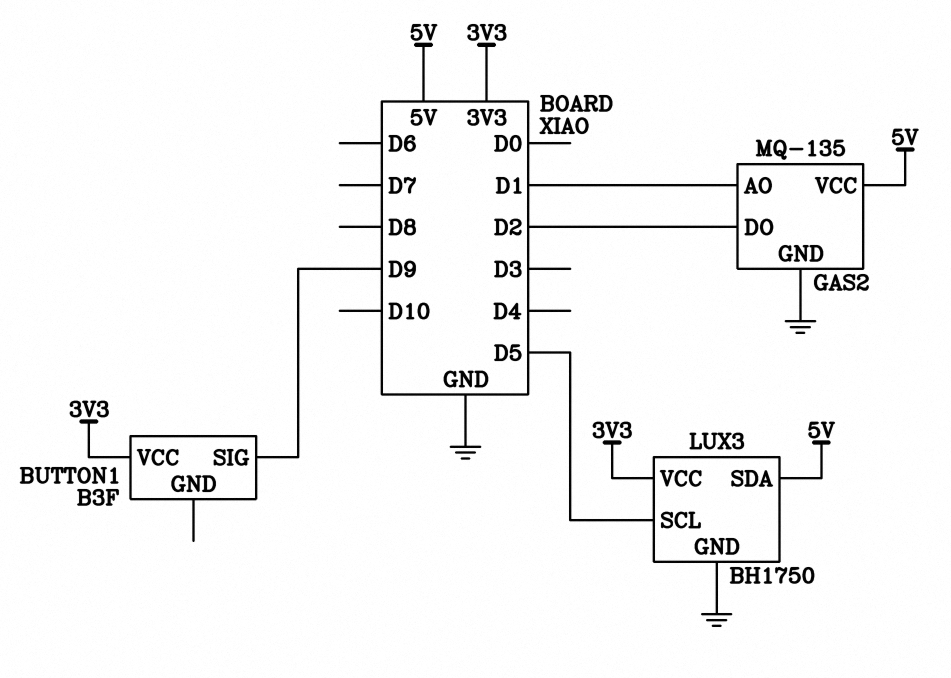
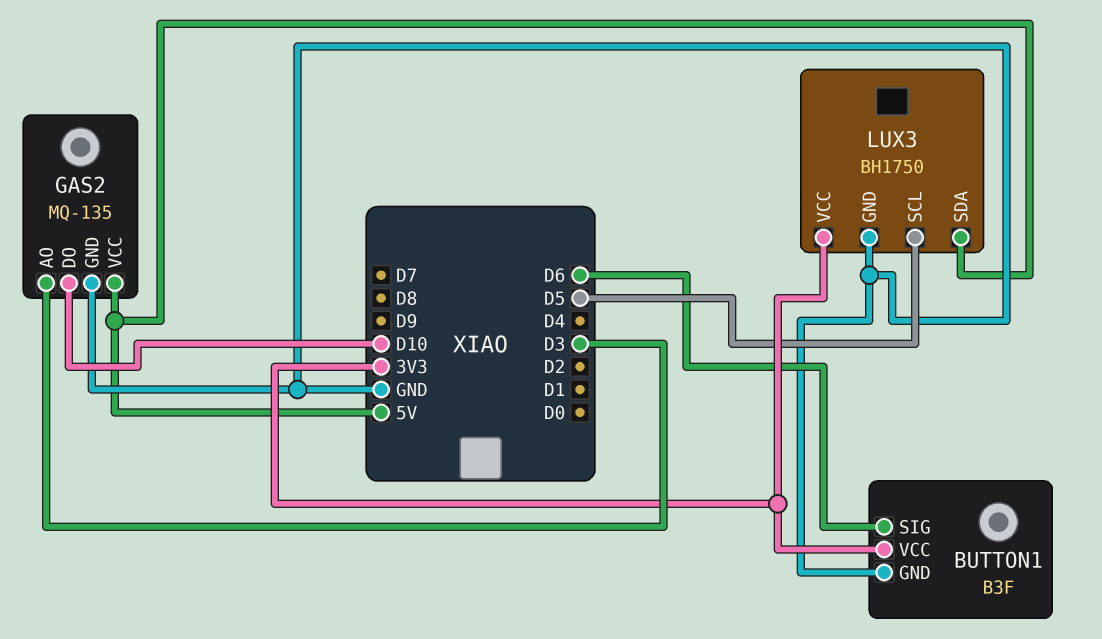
BUTTON1 pin GND: none -> GND
BUTTON1 pin SIG: D9 -> D6
GAS2 pin AO: D1 -> D3
GAS2 pin DO: D2 -> D10

